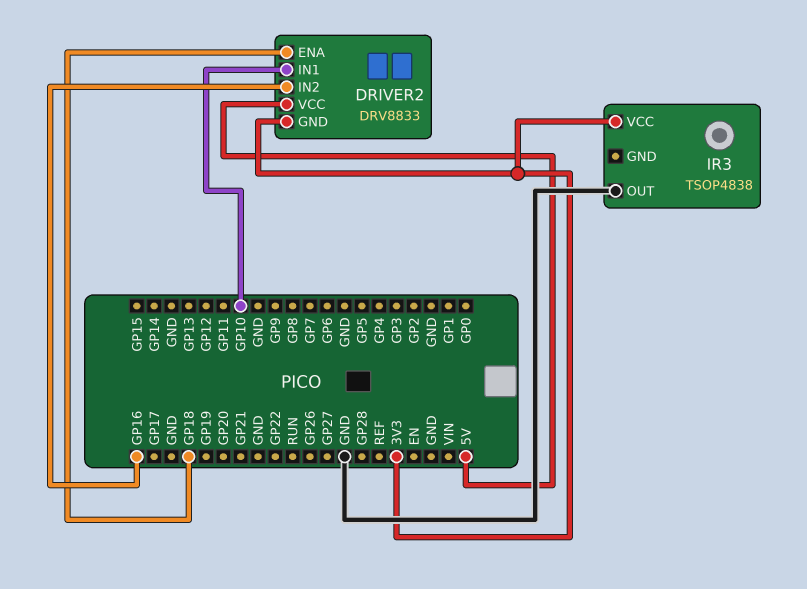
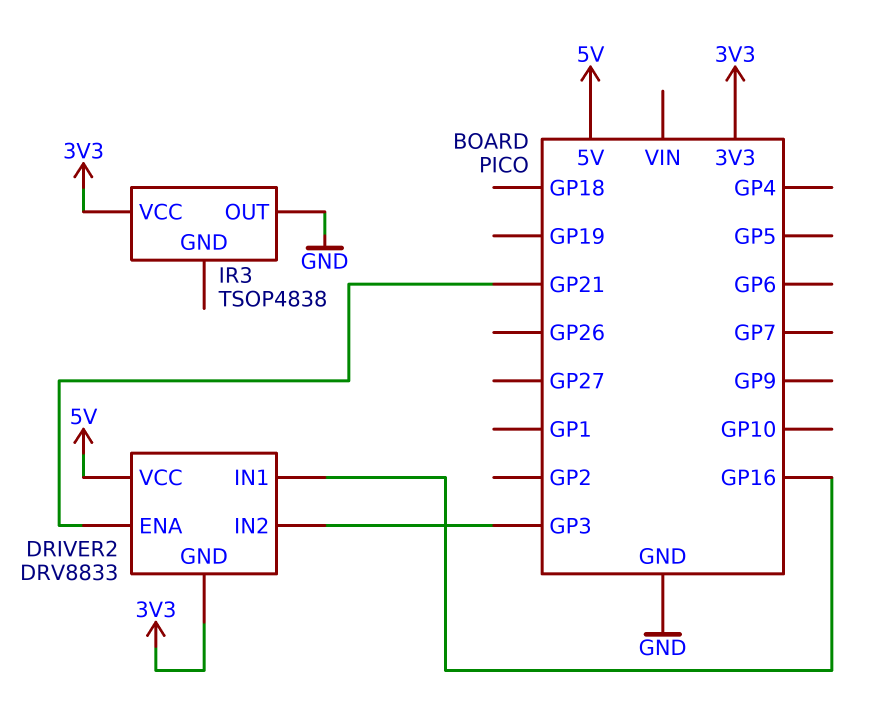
DRIVER2 pin ENA: GP18 -> GP21
DRIVER2 pin IN1: GP10 -> GP16
DRIVER2 pin IN2: GP16 -> GP3

